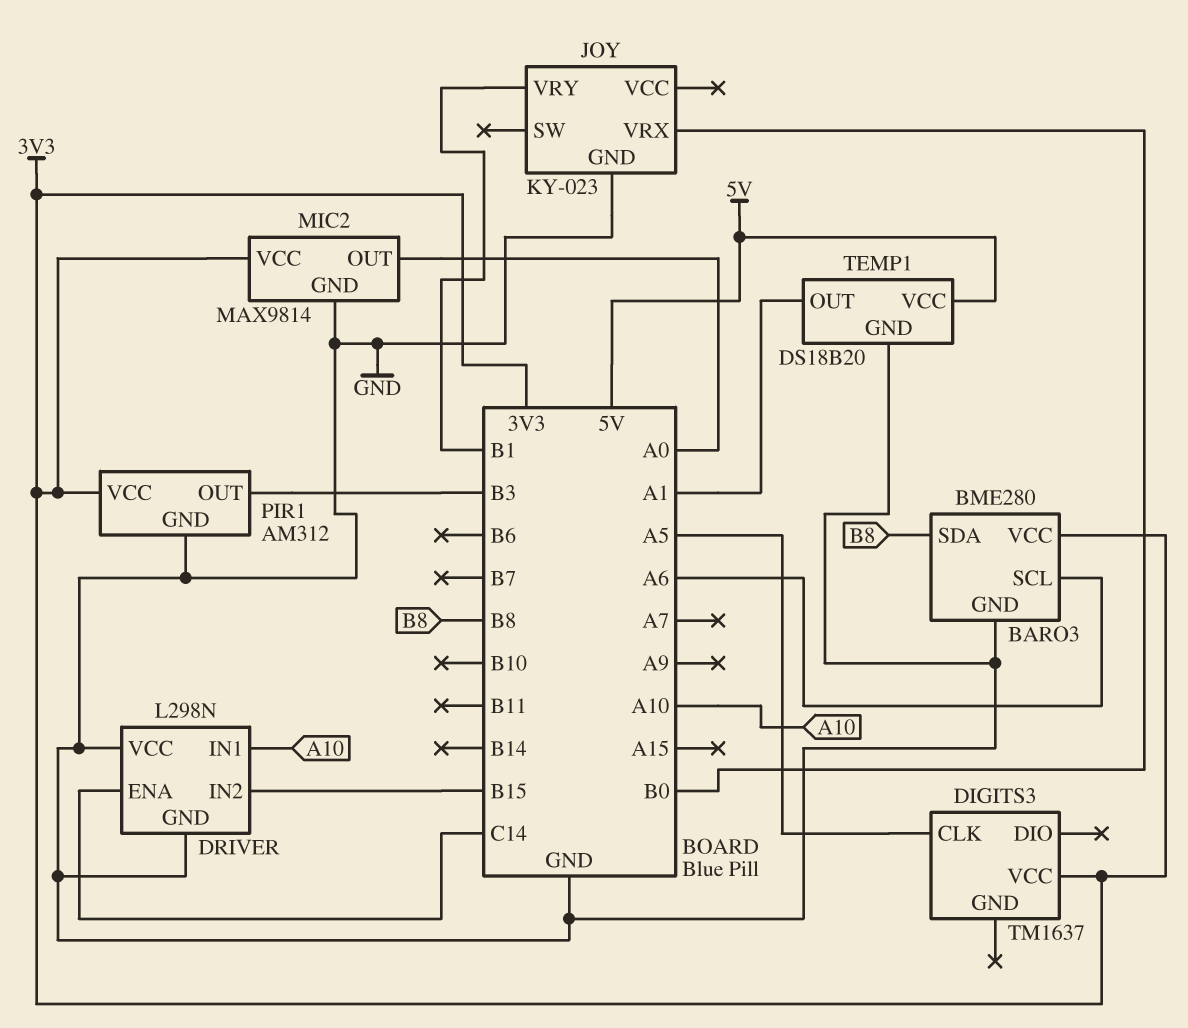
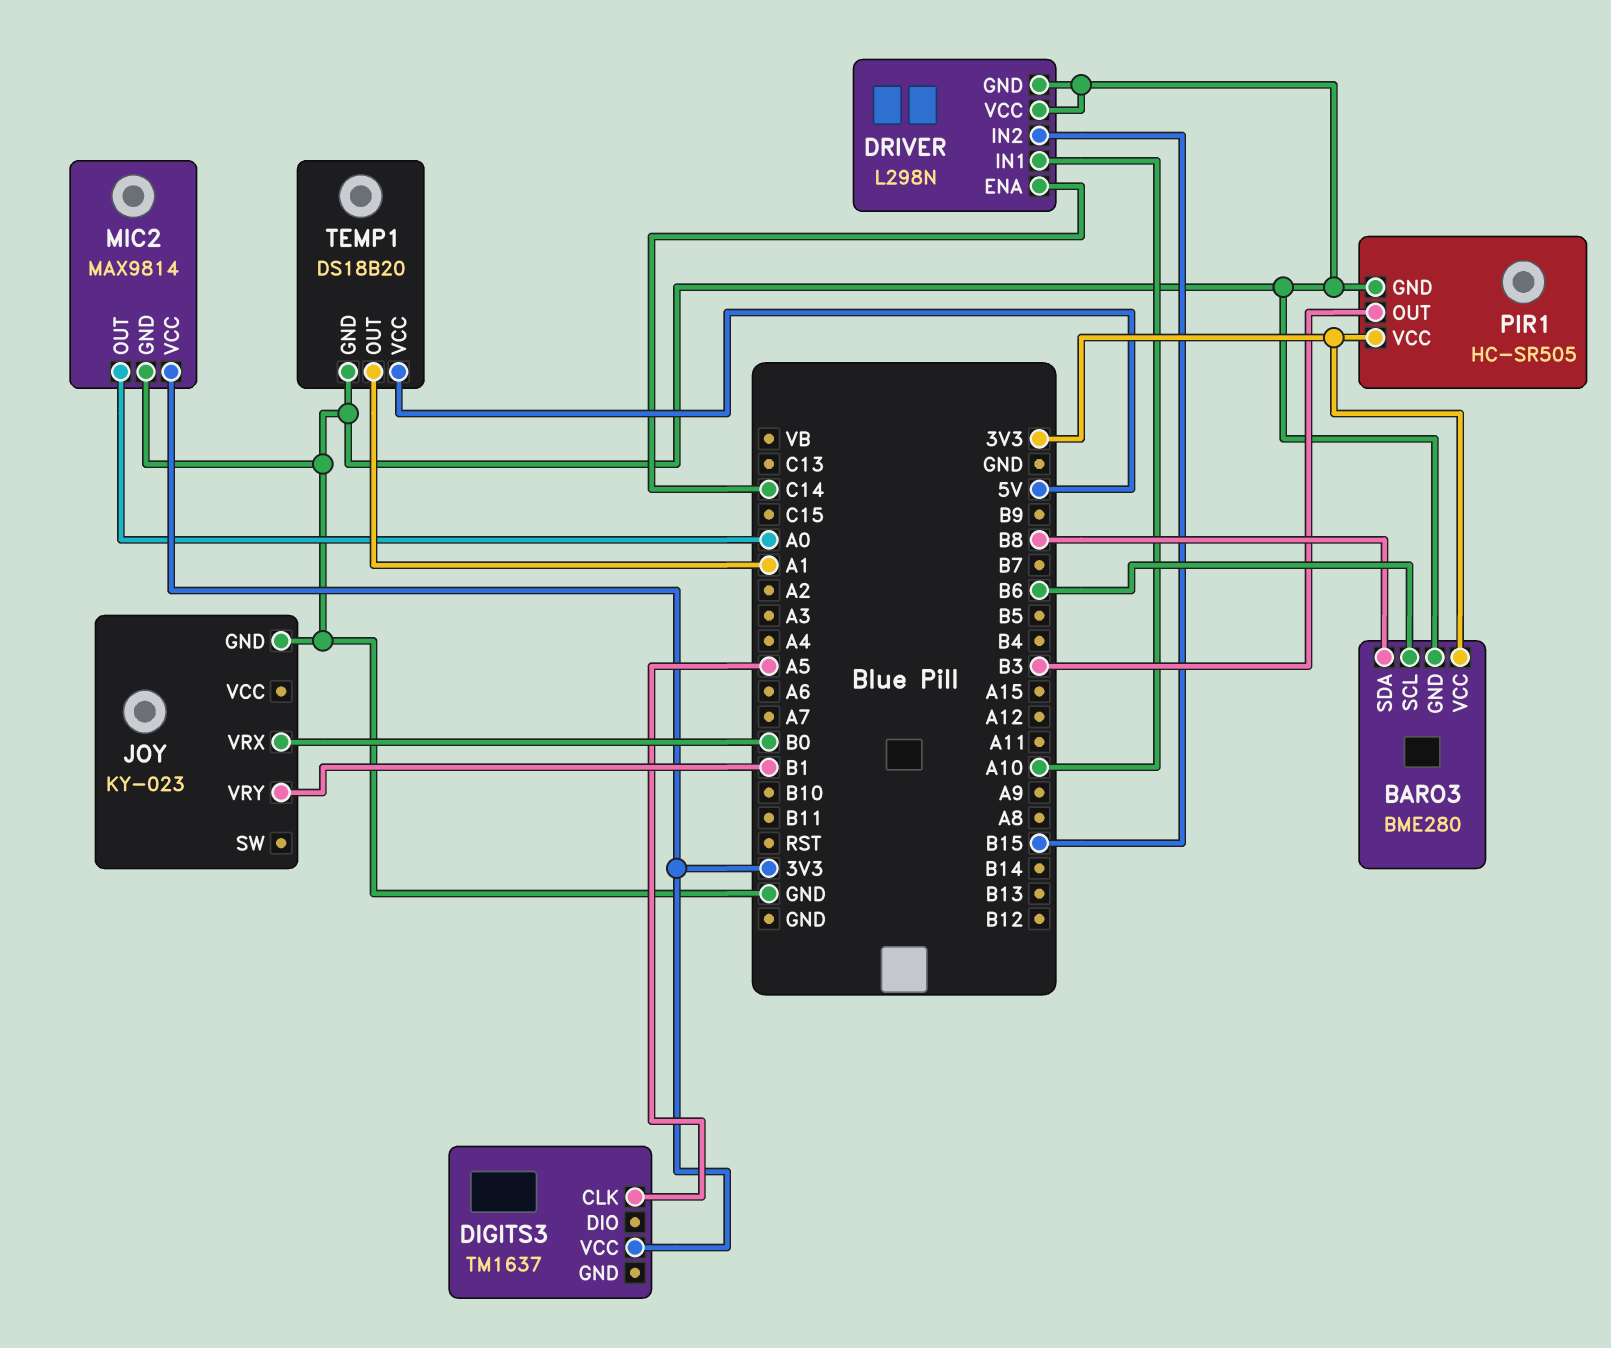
BARO3 pin SCL: A6 -> B6
PIR1: AM312 -> HC-SR505

